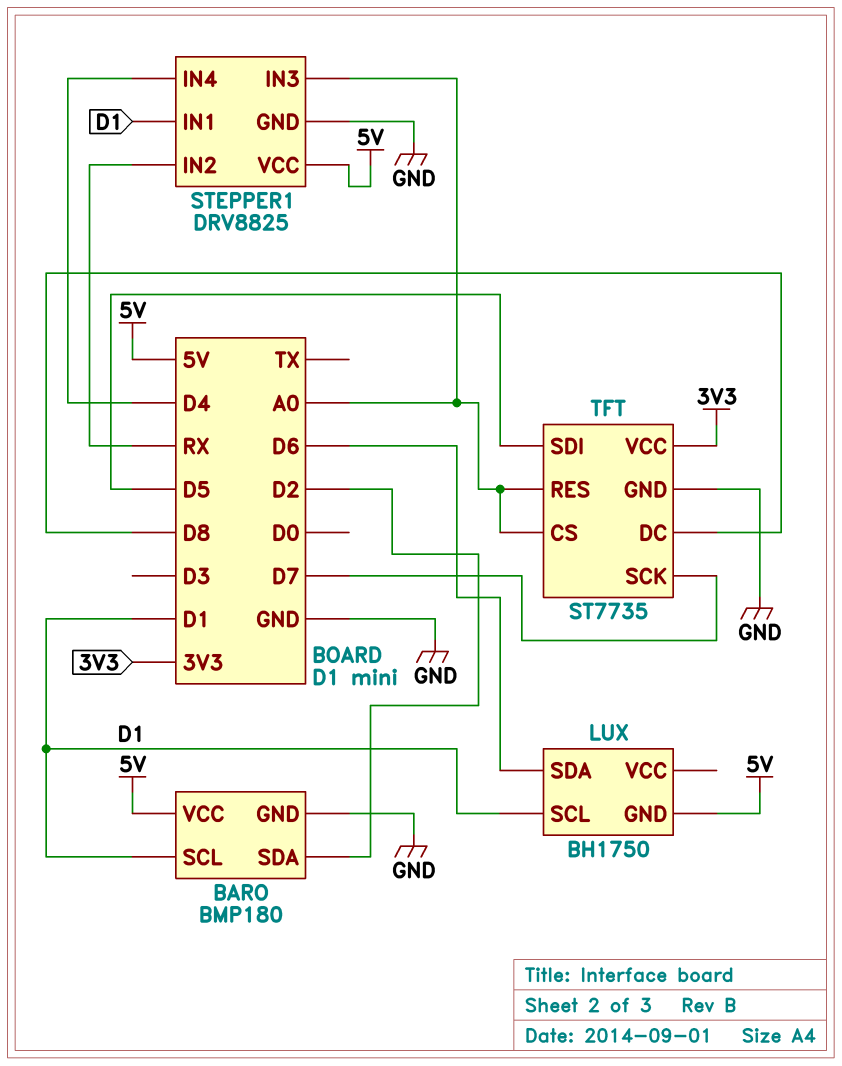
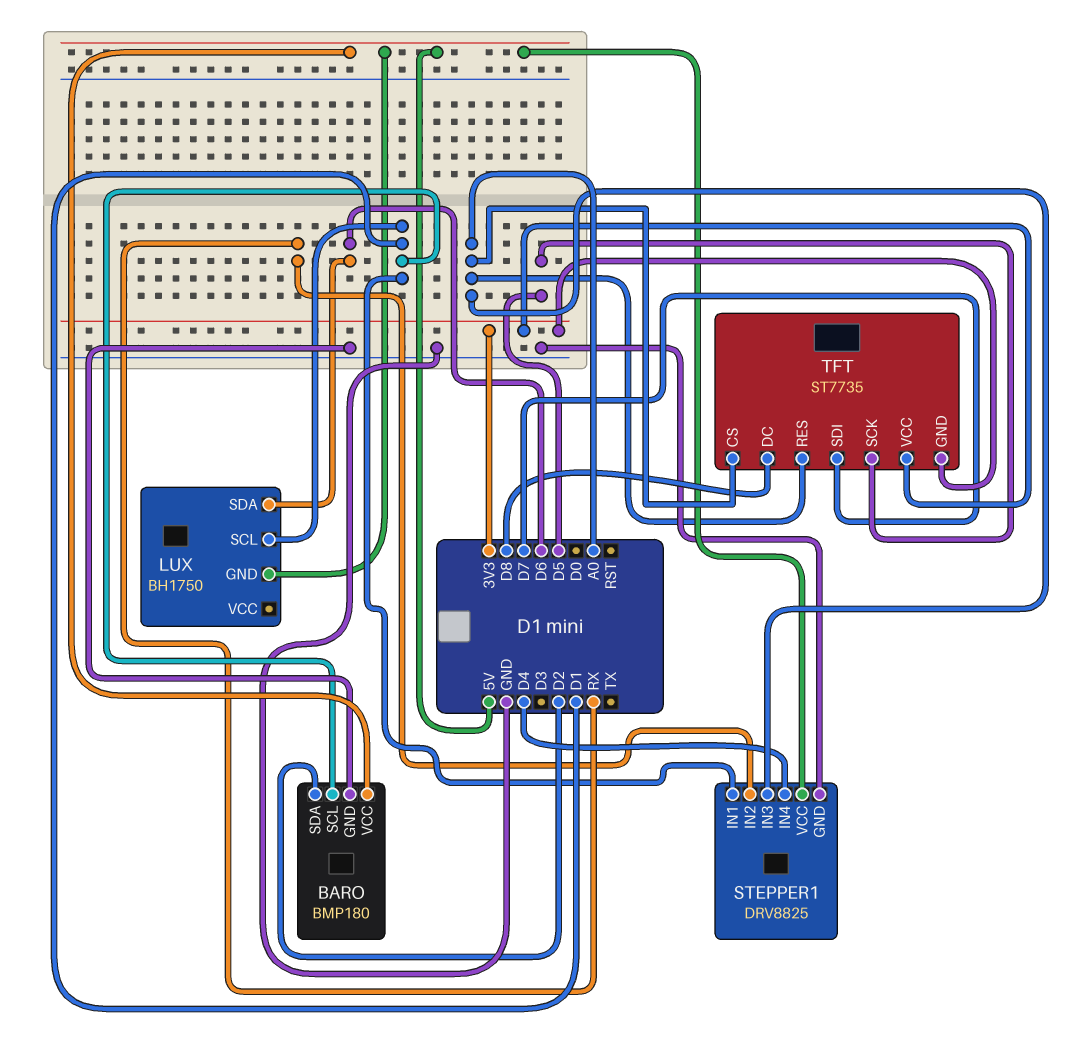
TFT pin GND: GND -> 3V3
TFT pin SCK: D7 -> D5
TFT pin SDI: D5 -> D7

